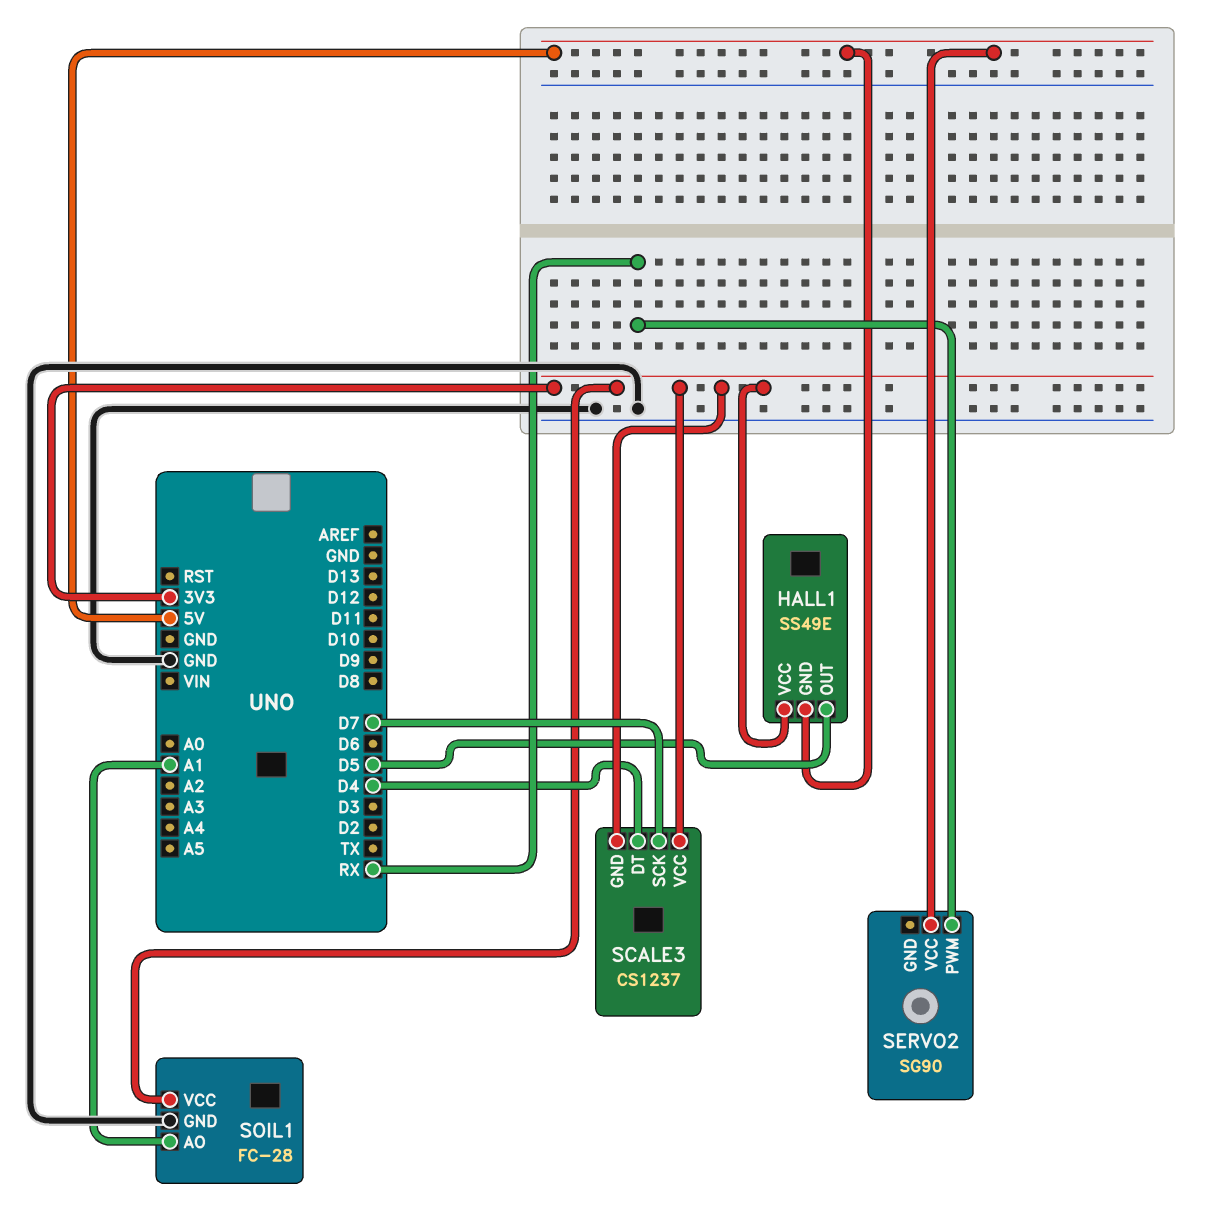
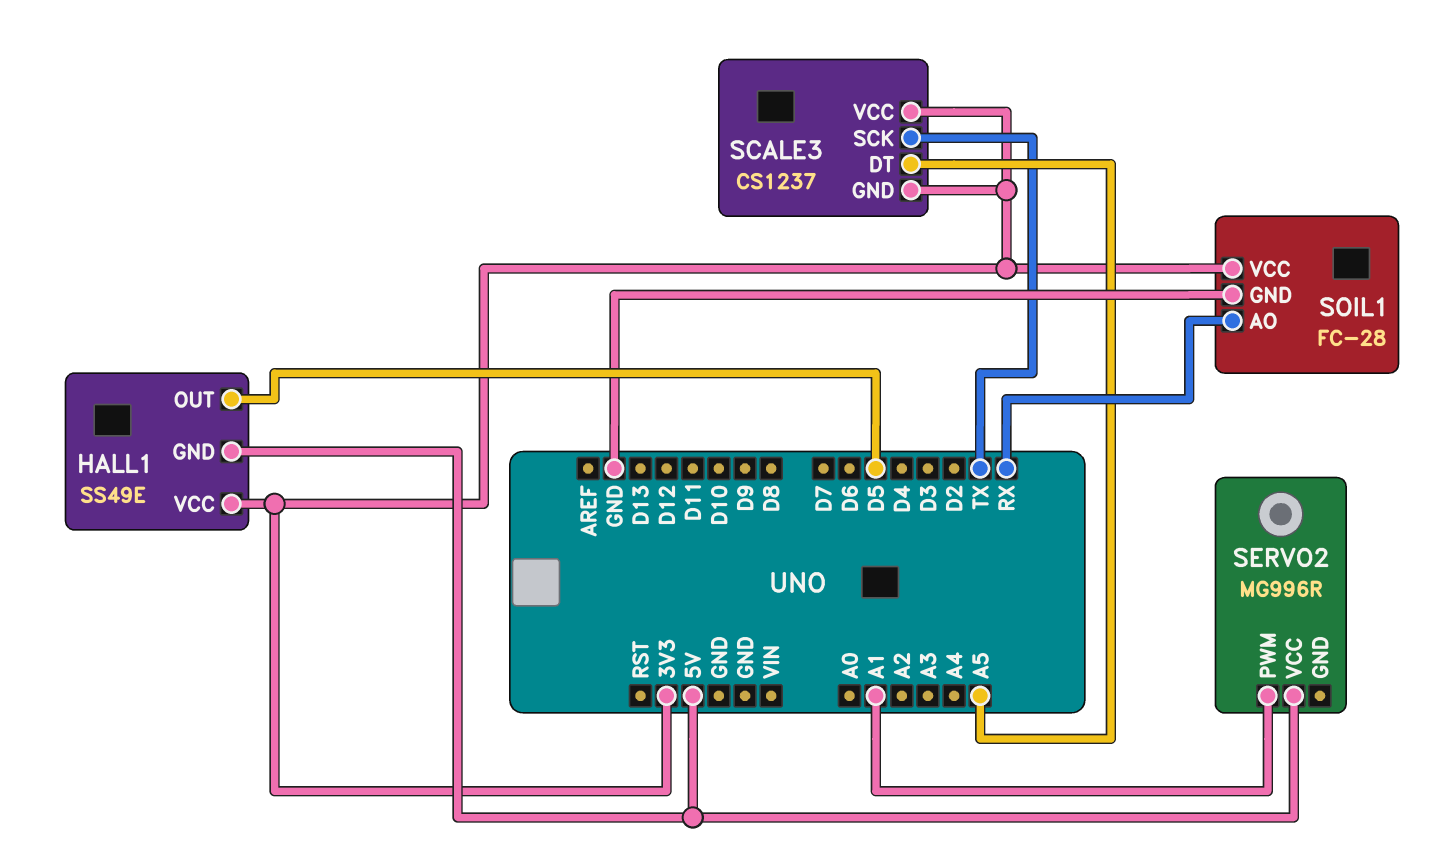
SCALE3 pin DT: D4 -> A5
SCALE3 pin SCK: D7 -> TX
SERVO2: SG90 -> MG996R
SERVO2 pin PWM: RX -> A1
SOIL1 pin AO: A1 -> RX

